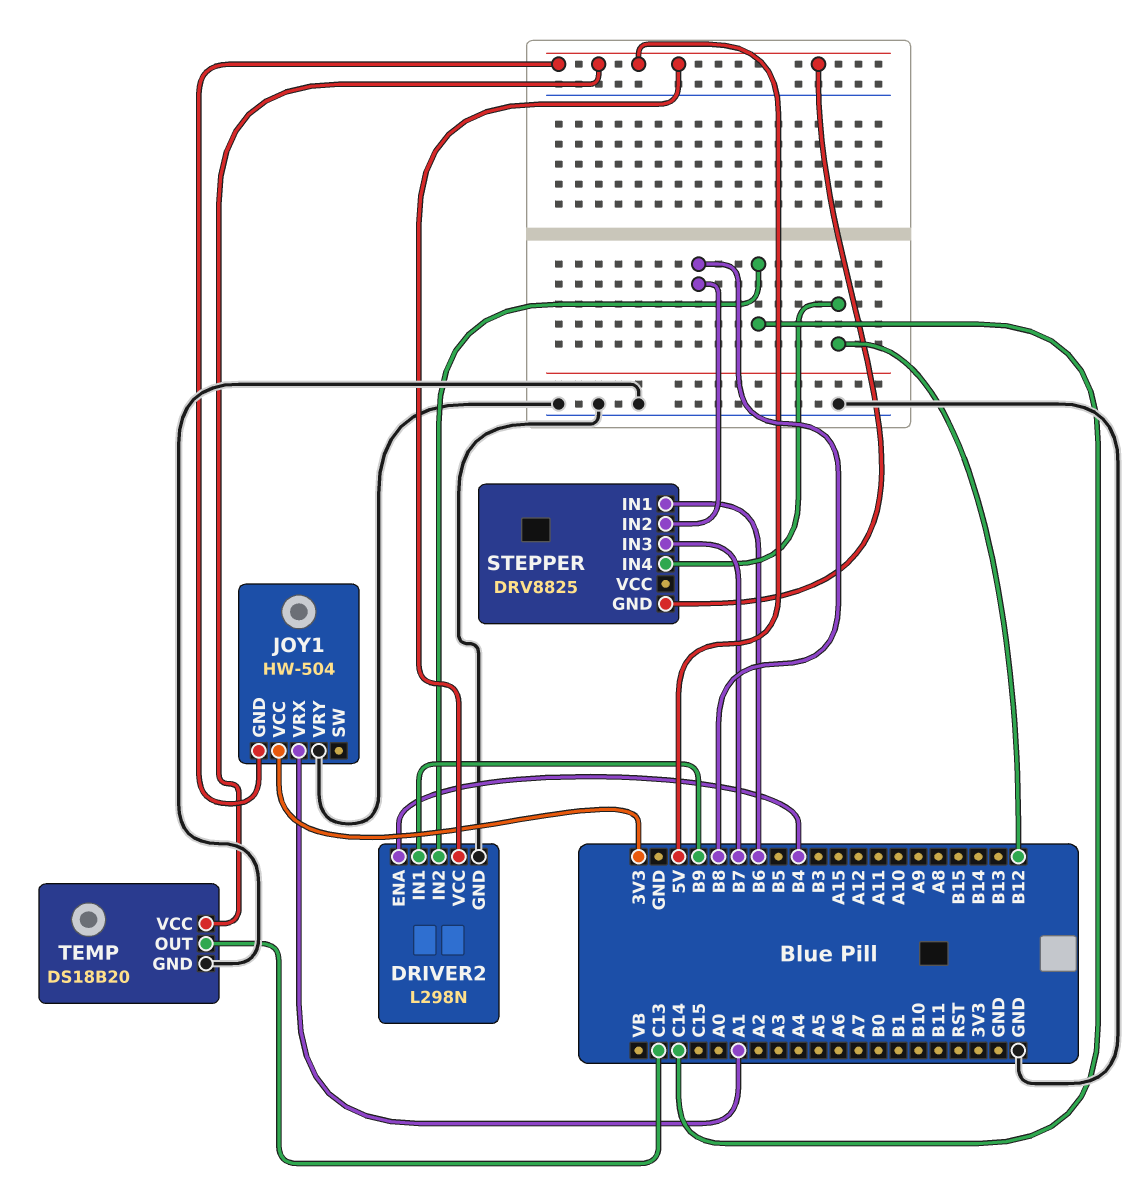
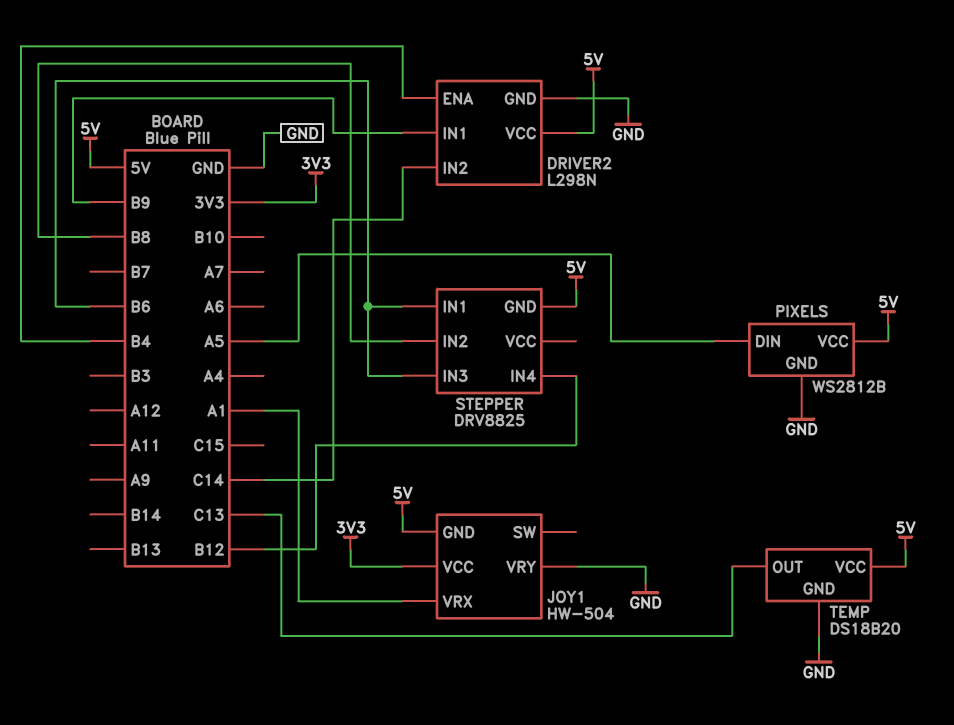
PIXELS: none -> WS2812B
PIXELS pin DIN: none -> A5
PIXELS pin GND: none -> GND
PIXELS pin VCC: none -> 5V
STEPPER pin IN3: B7 -> B6

